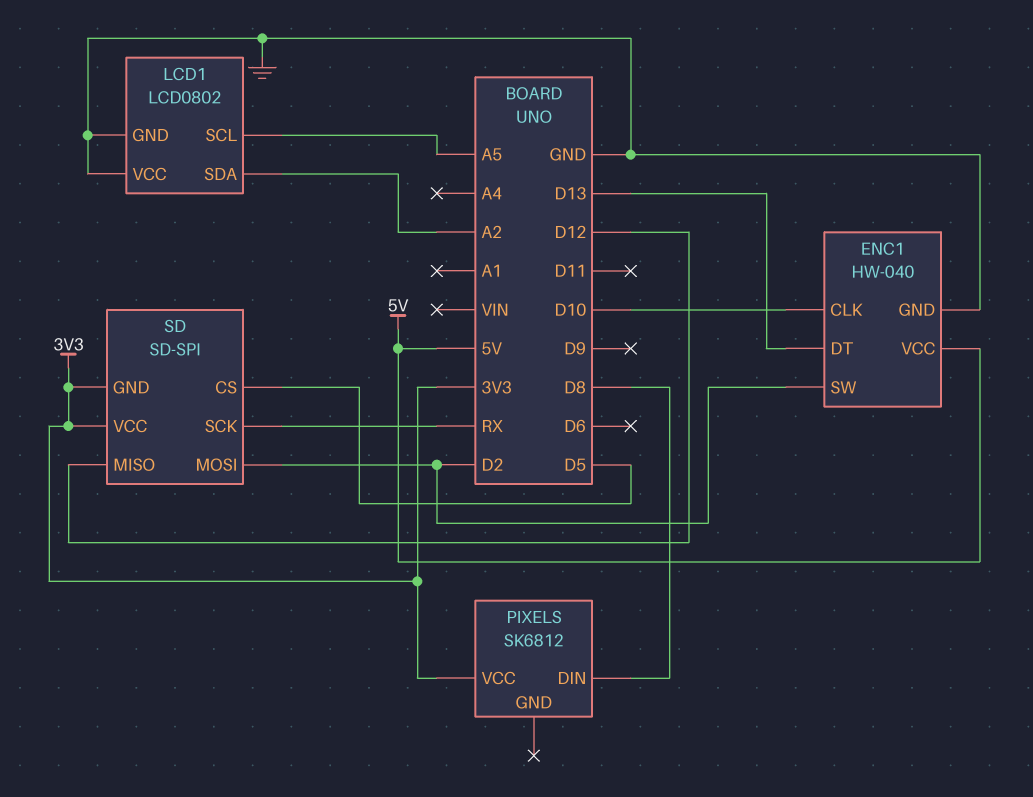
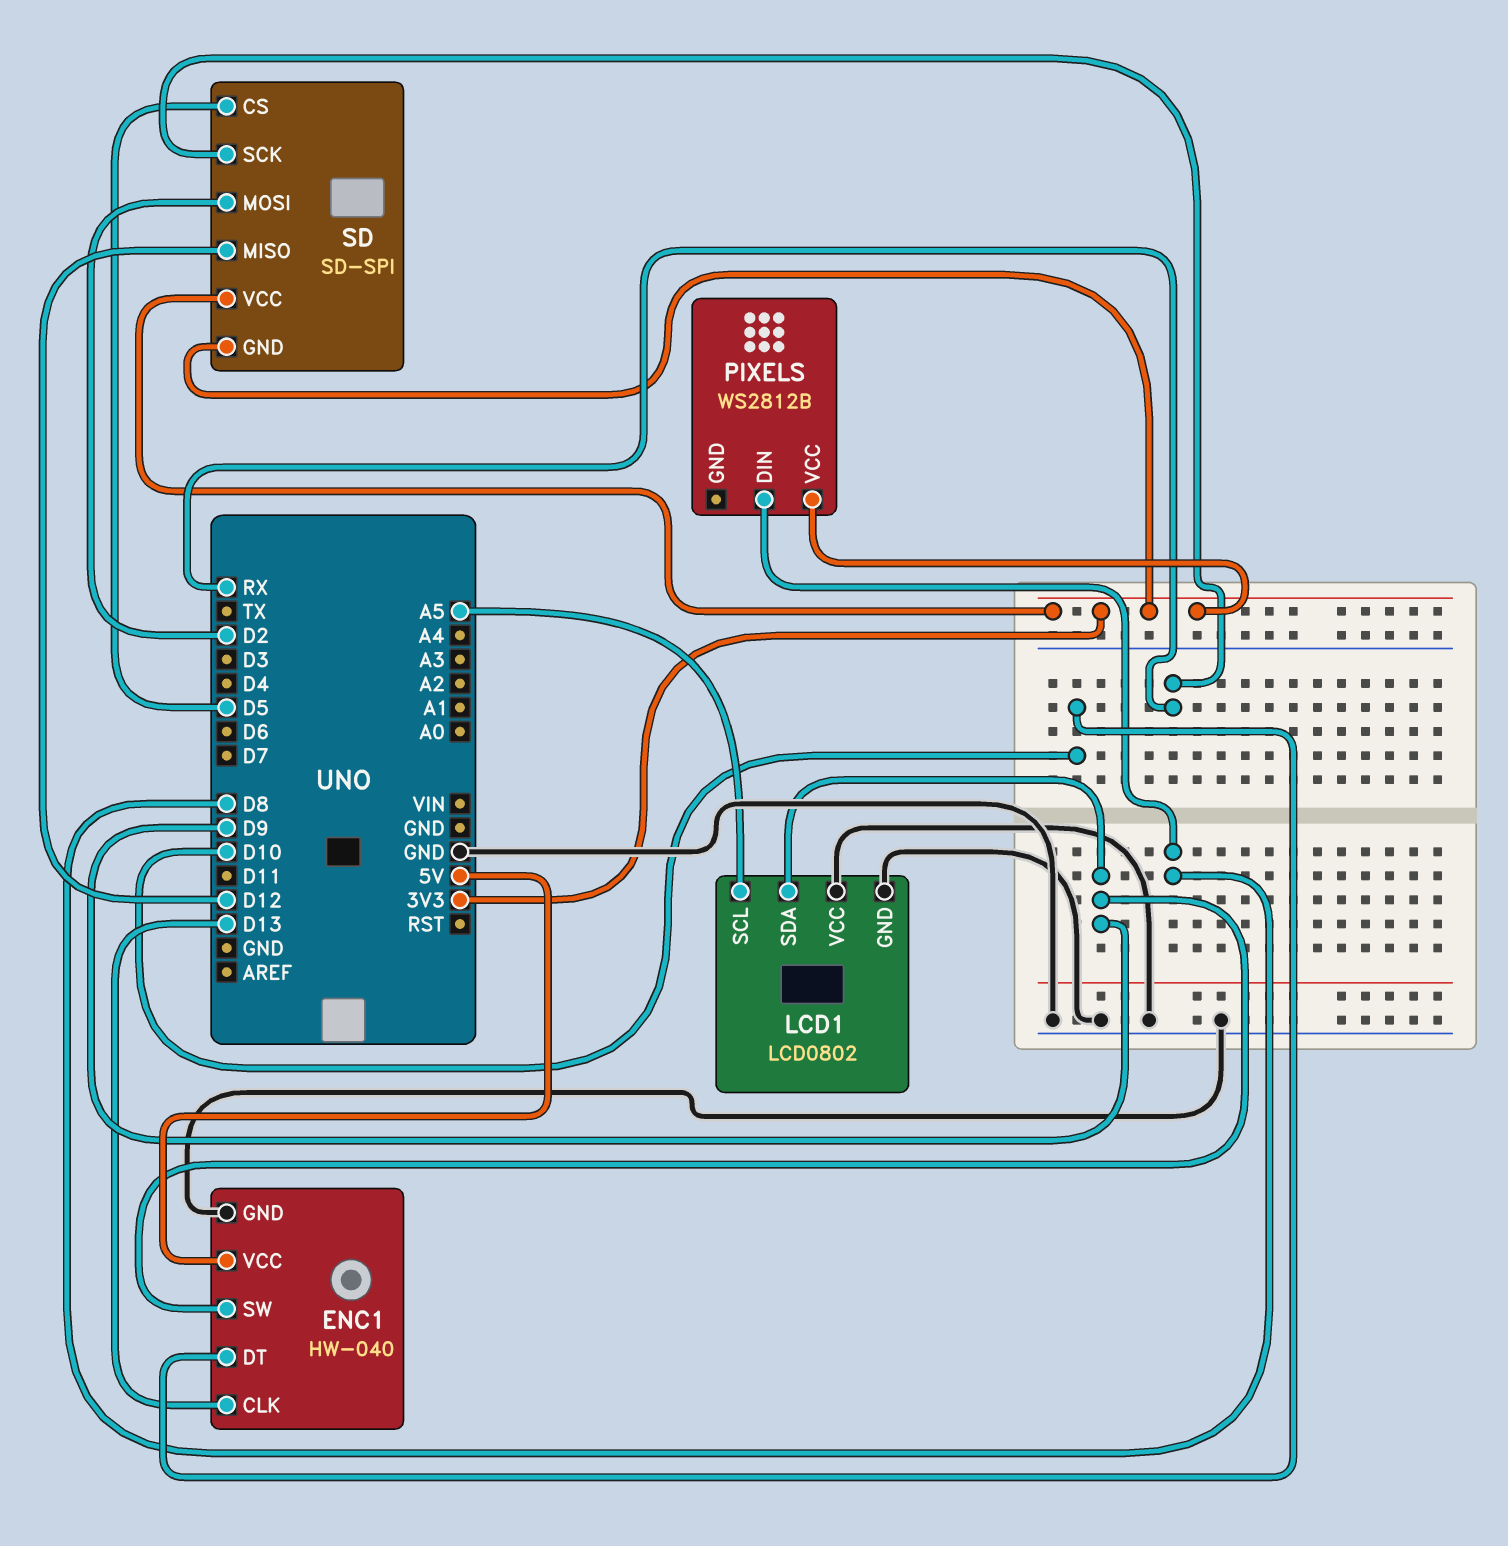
ENC1 pin CLK: D10 -> D13
ENC1 pin DT: D13 -> D10
ENC1 pin SW: D2 -> D9
LCD1 pin SDA: A2 -> D9
PIXELS: SK6812 -> WS2812B

